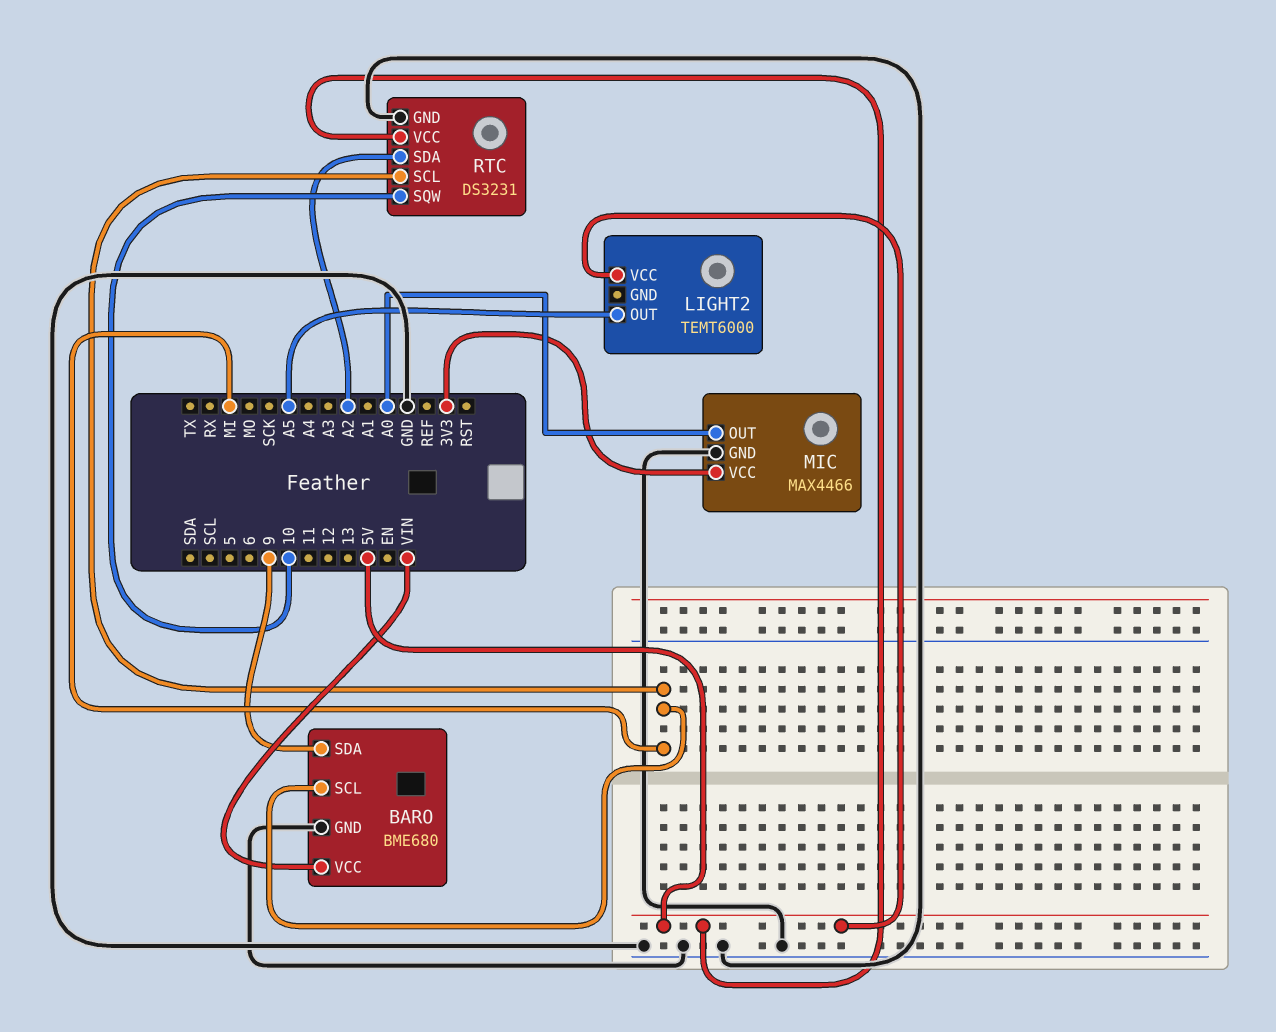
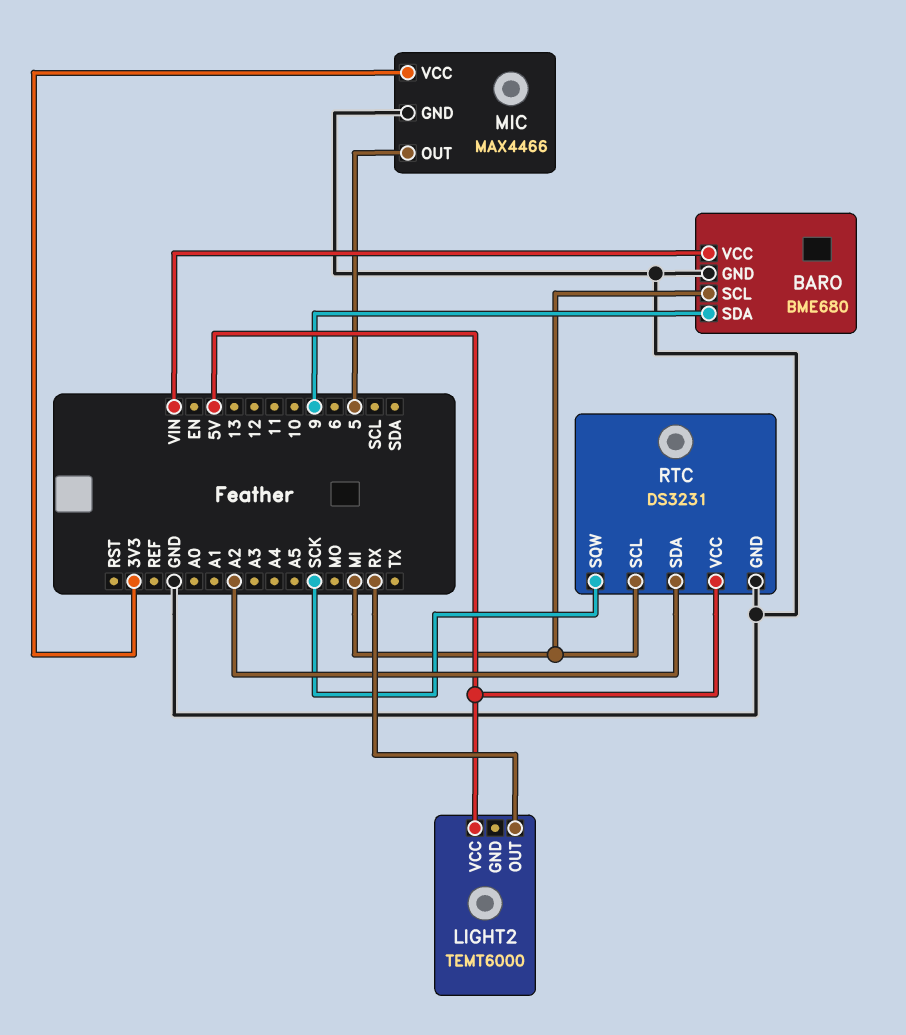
LIGHT2 pin OUT: A5 -> RX
MIC pin OUT: A0 -> 5
RTC pin SQW: 10 -> SCK

